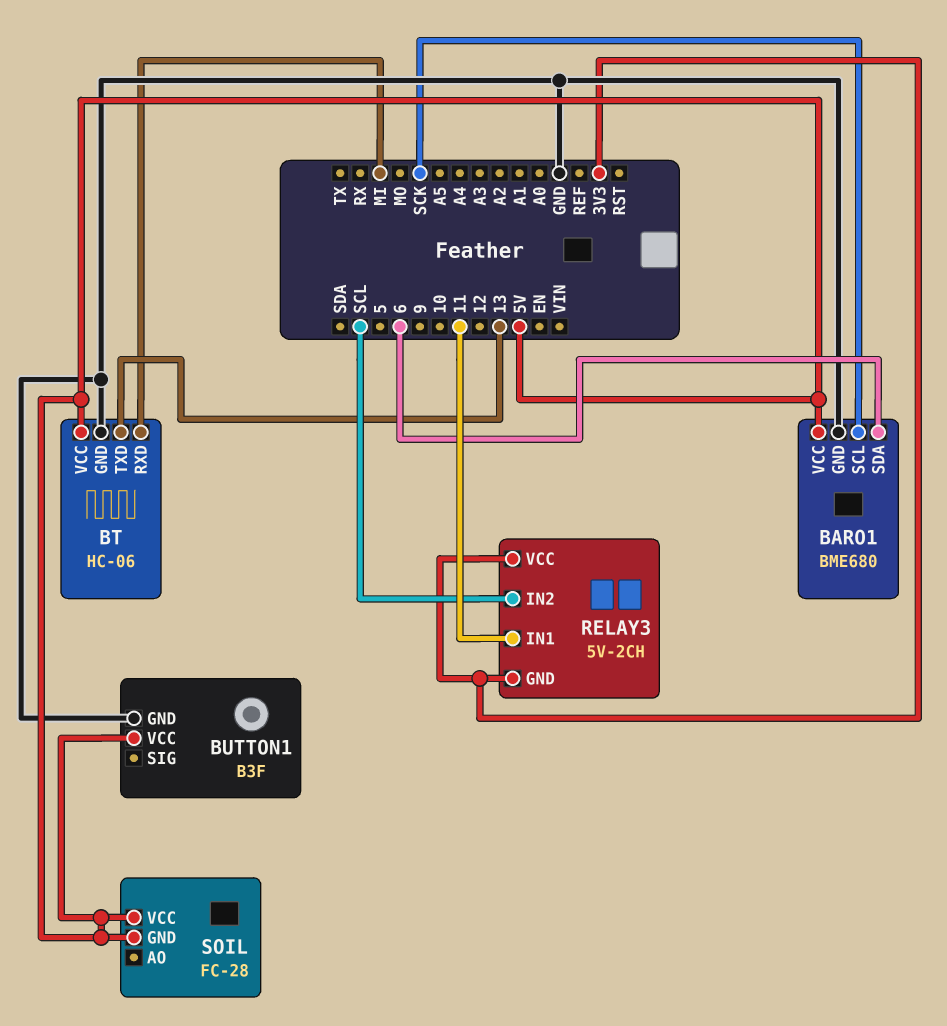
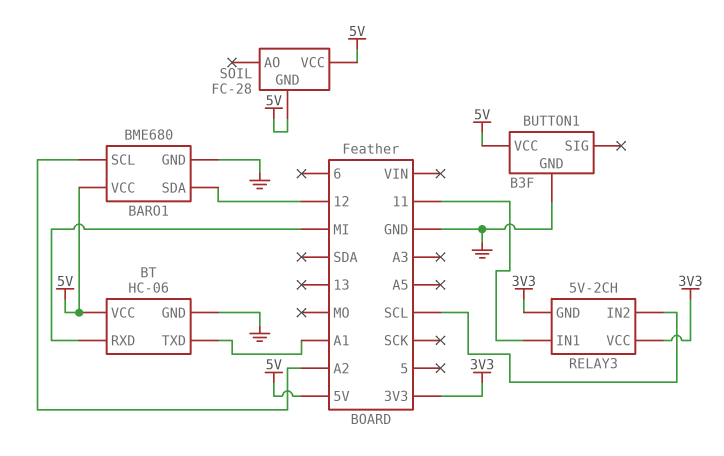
BARO1 pin SCL: SCK -> A2
BARO1 pin SDA: 6 -> 12
BT pin TXD: 13 -> A1

